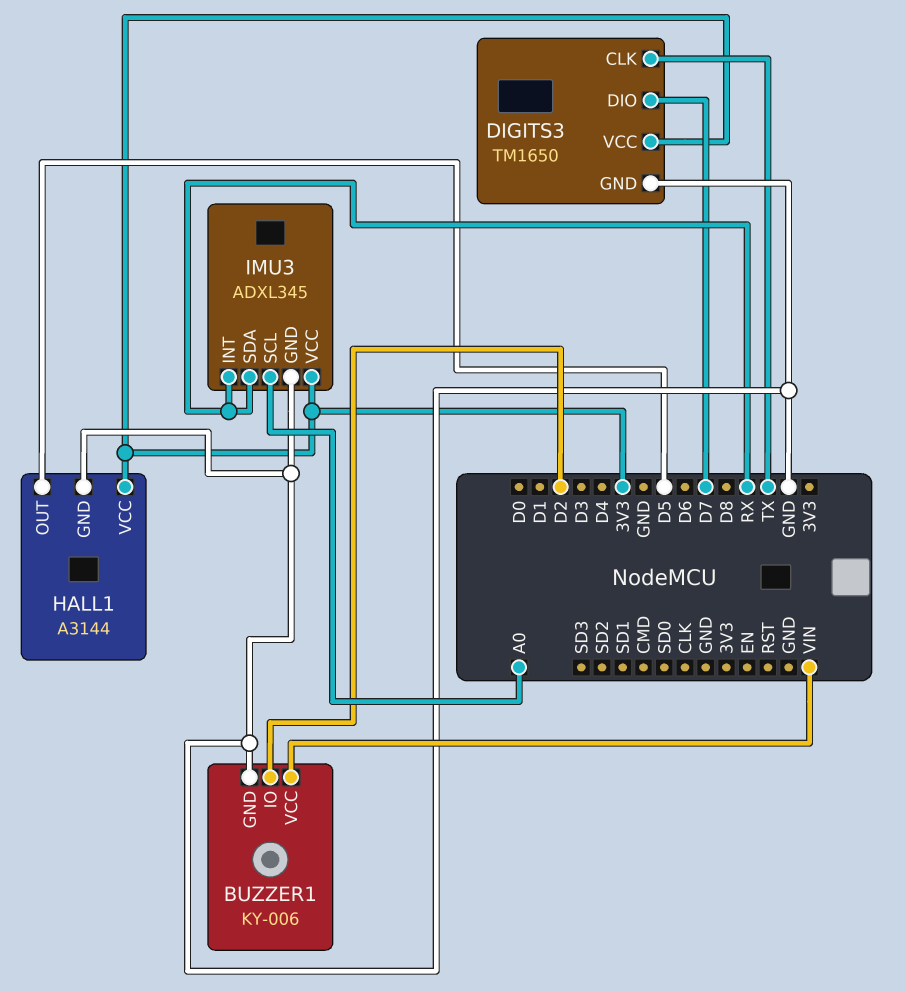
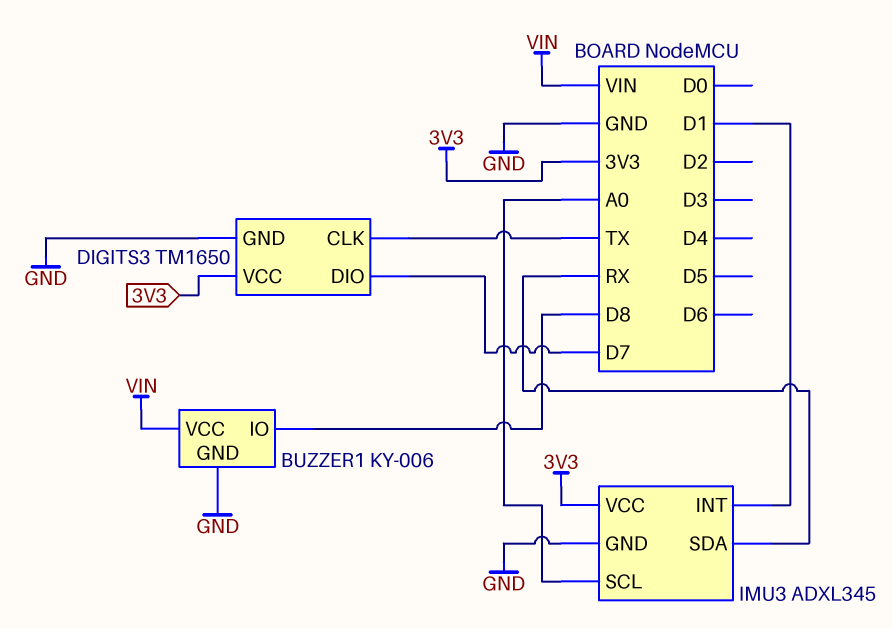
BUZZER1 pin IO: D2 -> D8
HALL1: A3144 -> none
HALL1 pin GND: GND -> none
HALL1 pin OUT: D5 -> none
HALL1 pin VCC: 3V3 -> none
IMU3 pin INT: RX -> D1

